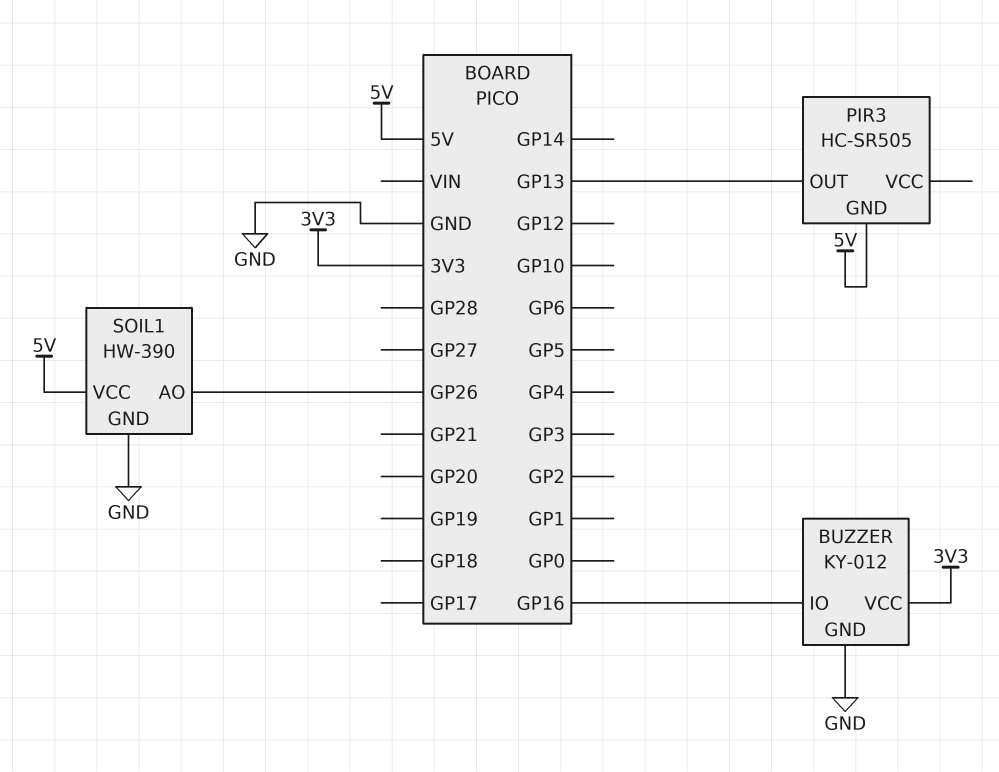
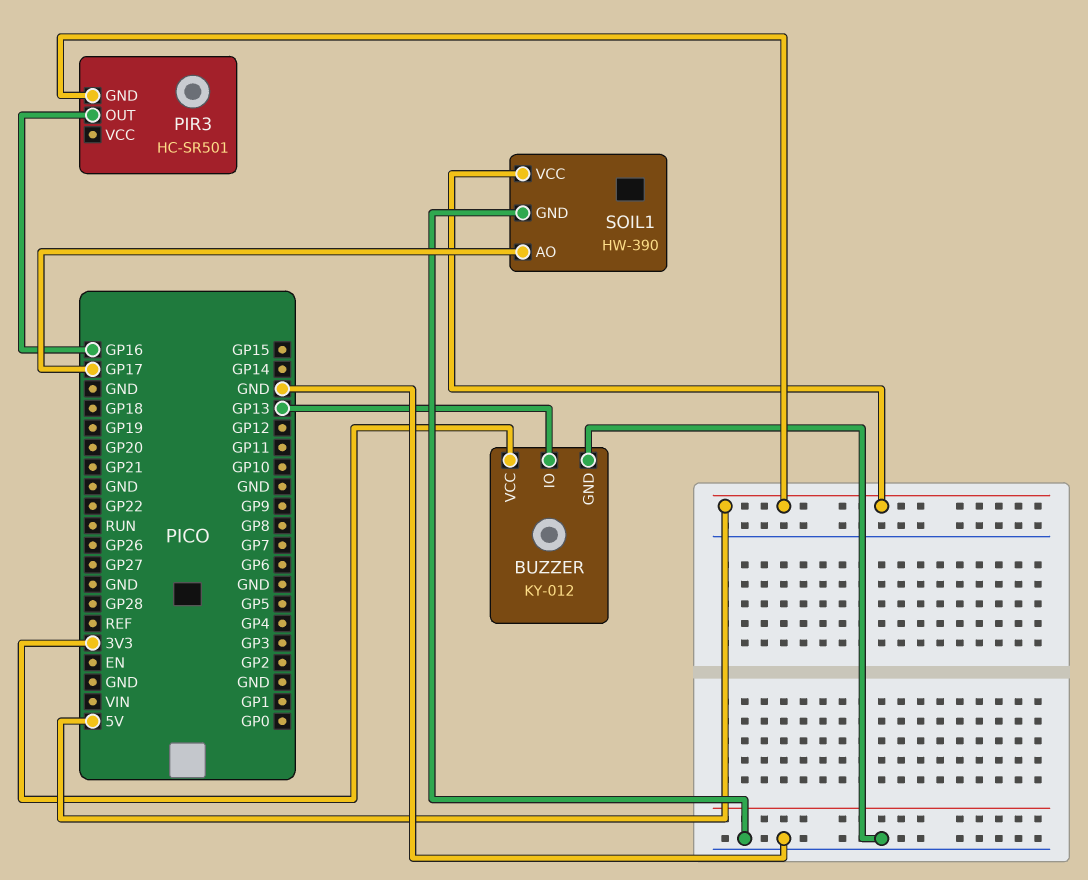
BUZZER pin IO: GP16 -> GP13
PIR3: HC-SR505 -> HC-SR501
PIR3 pin OUT: GP13 -> GP16
SOIL1 pin AO: GP26 -> GP17

